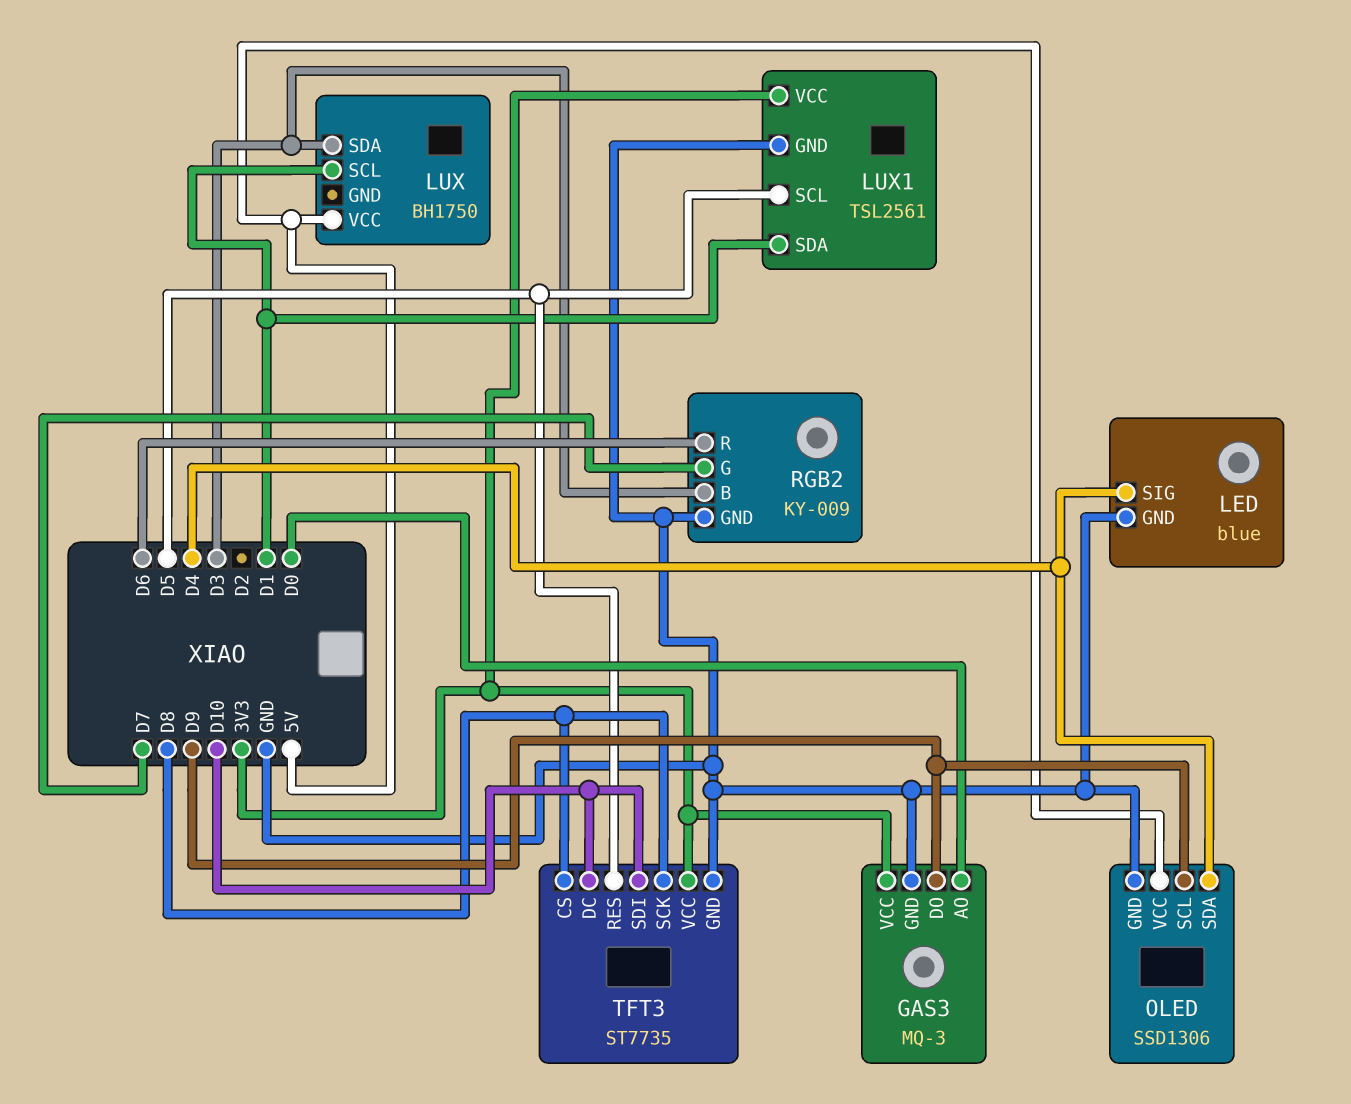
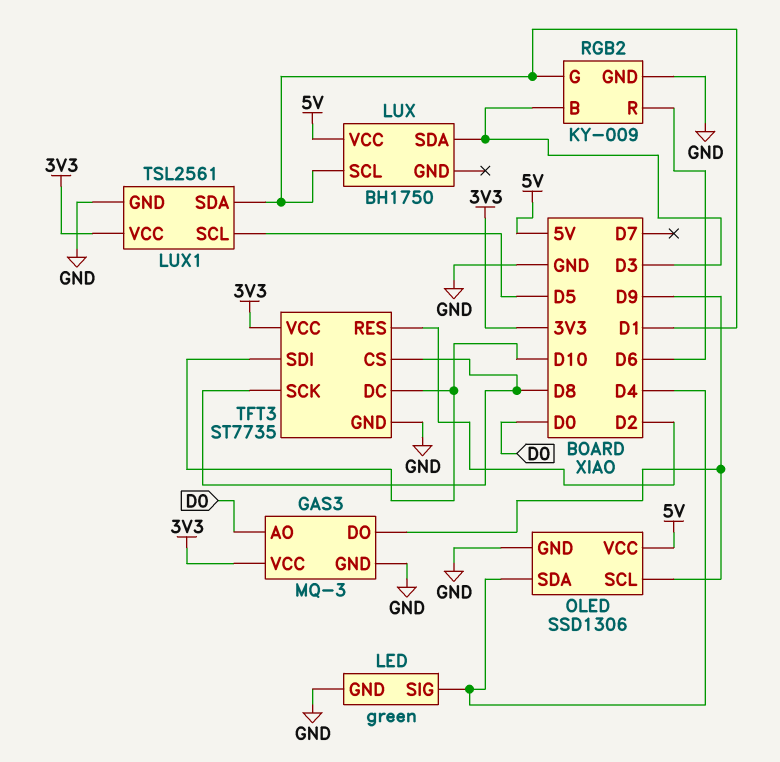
LED: blue -> green
RGB2 pin G: D7 -> D1
TFT3 pin RES: D5 -> D2

